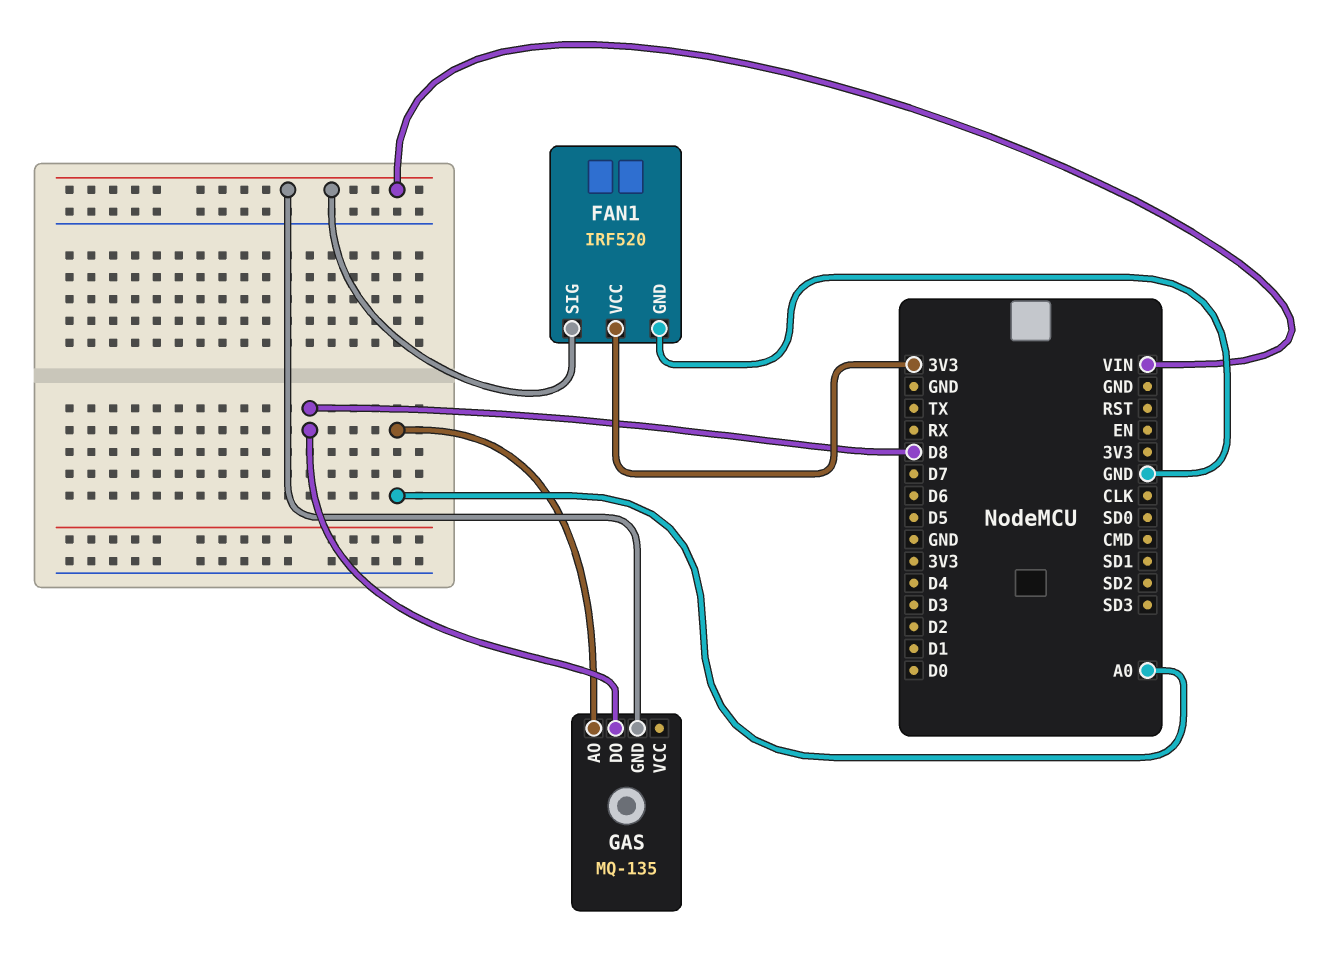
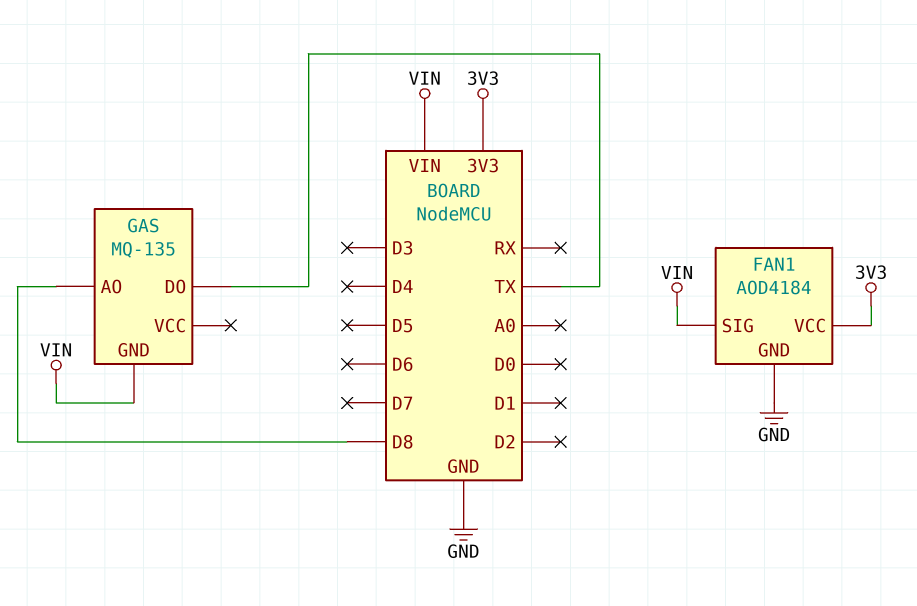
FAN1: IRF520 -> AOD4184
GAS pin AO: A0 -> D8
GAS pin DO: D8 -> TX

